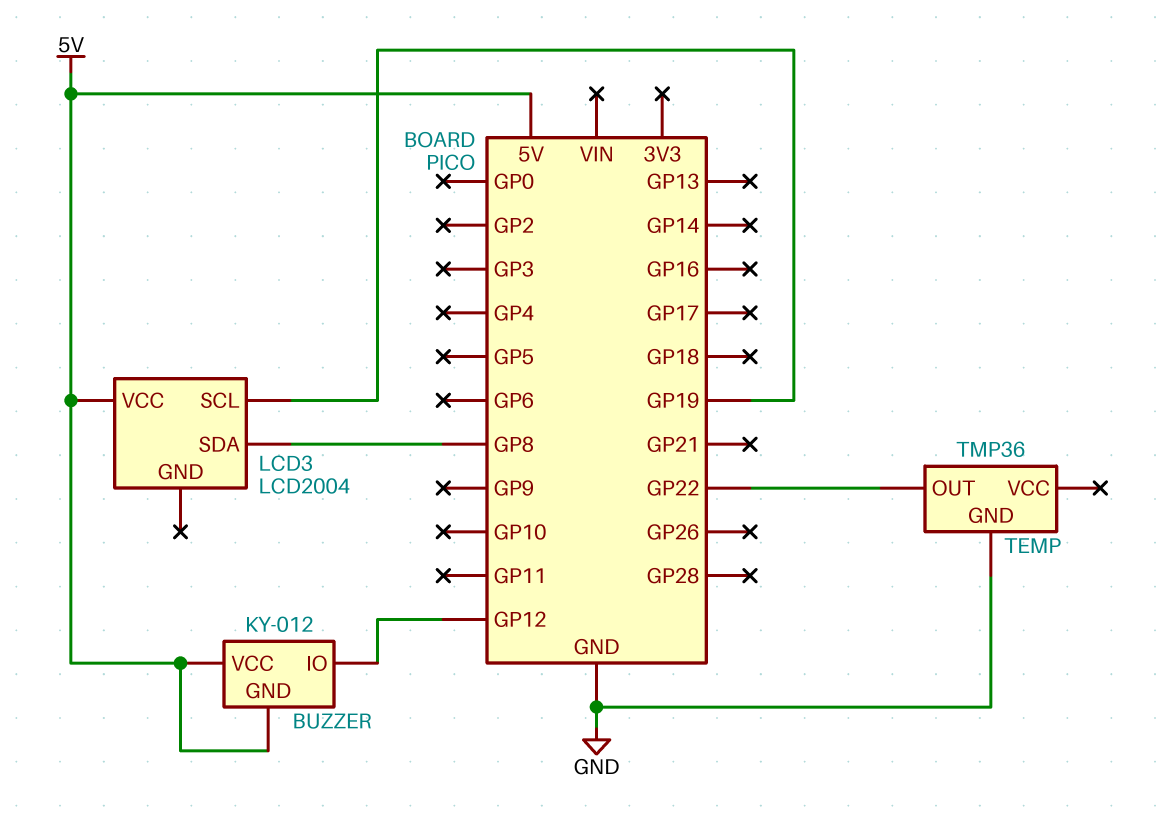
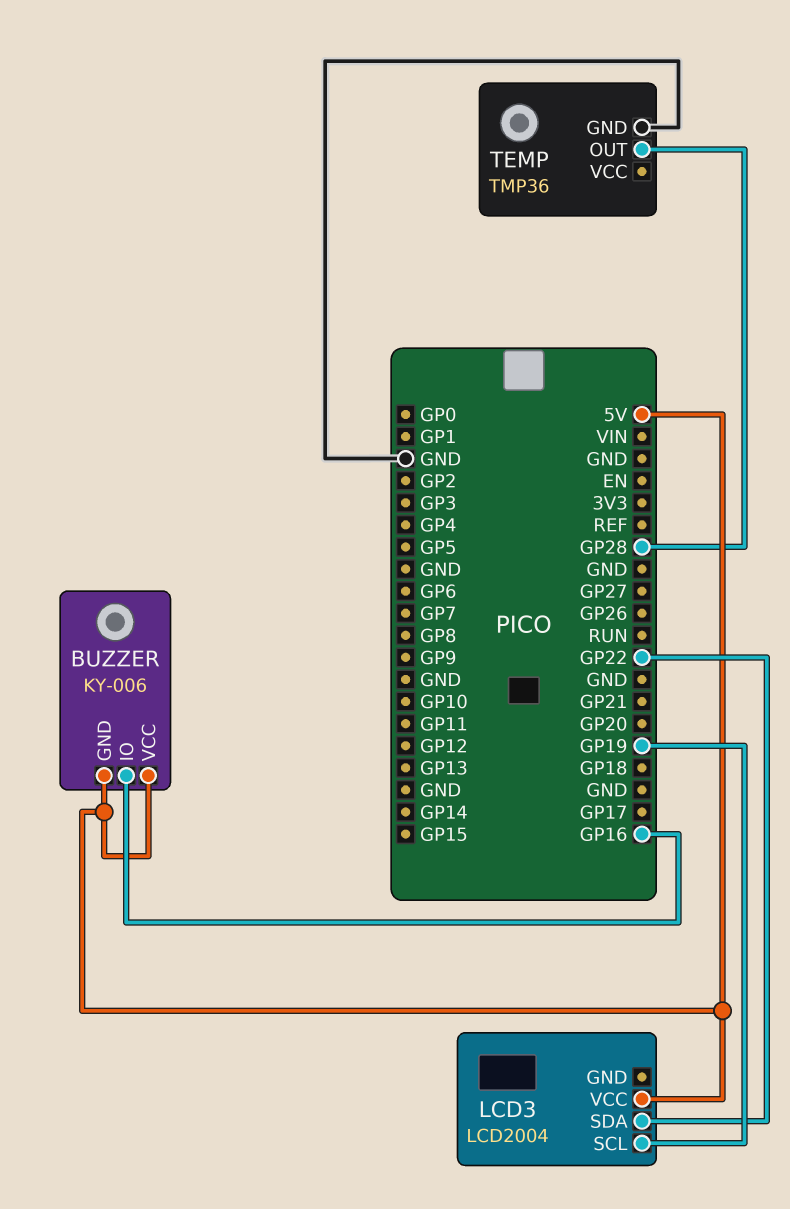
BUZZER: KY-012 -> KY-006
BUZZER pin IO: GP12 -> GP16
LCD3 pin SDA: GP8 -> GP22
TEMP pin OUT: GP22 -> GP28

